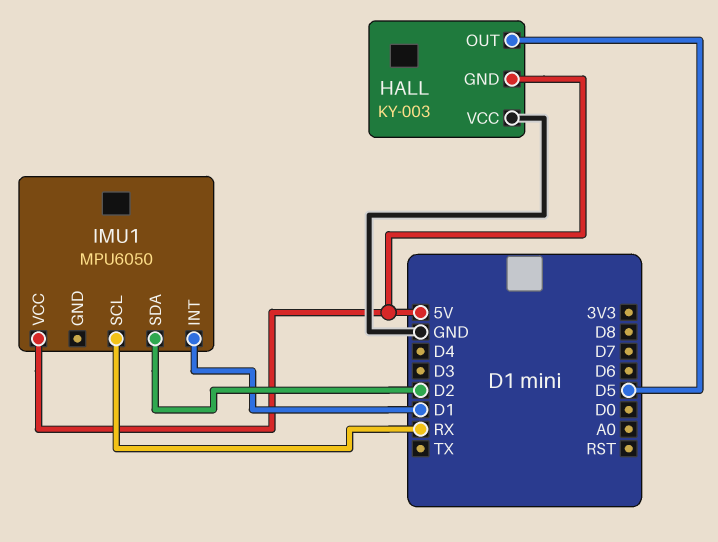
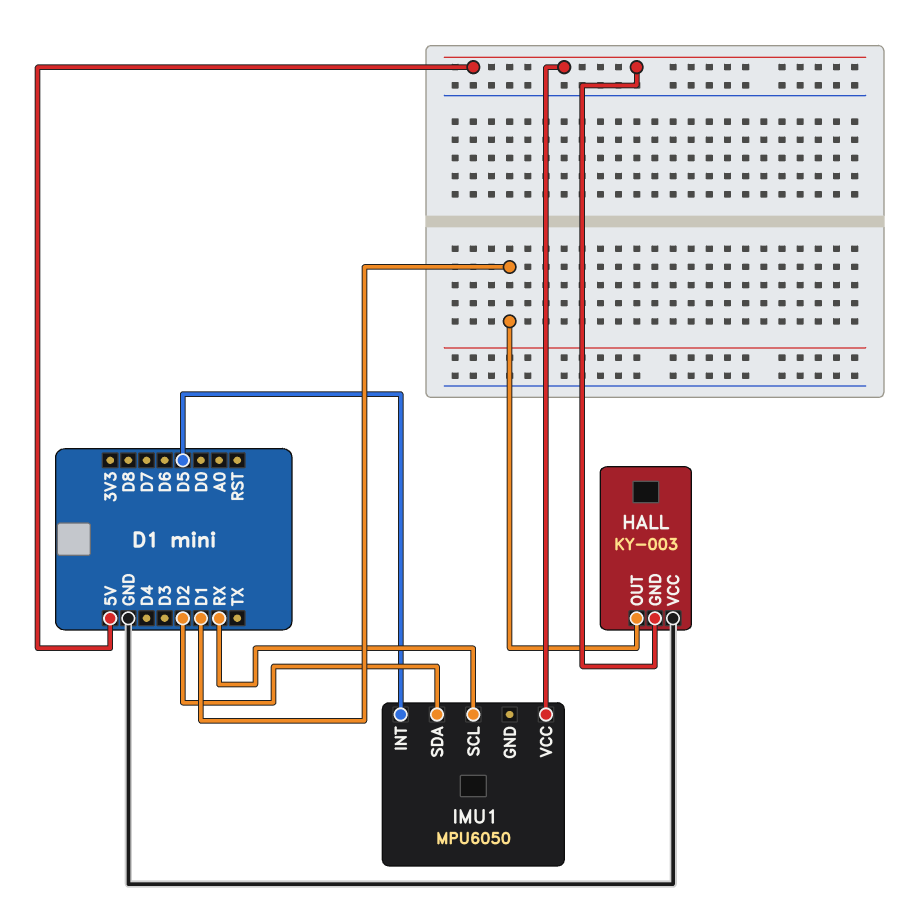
HALL pin OUT: D5 -> D1
IMU1 pin INT: D1 -> D5

